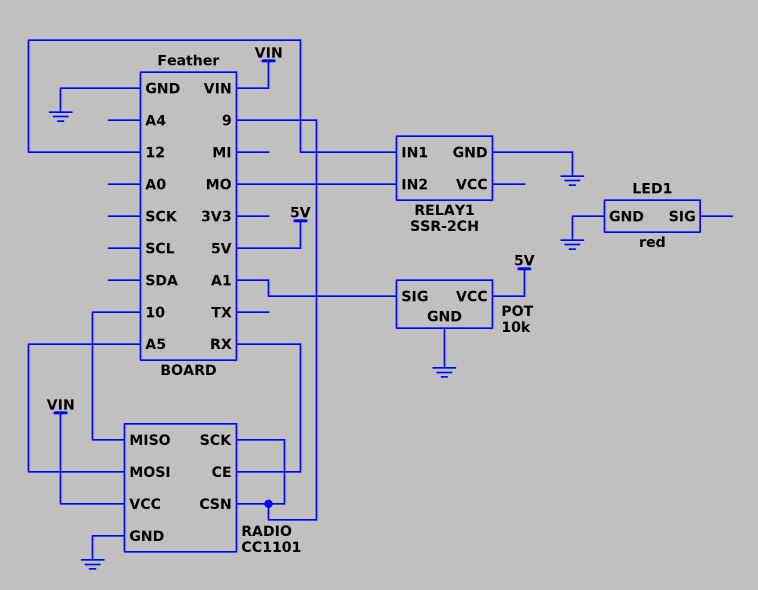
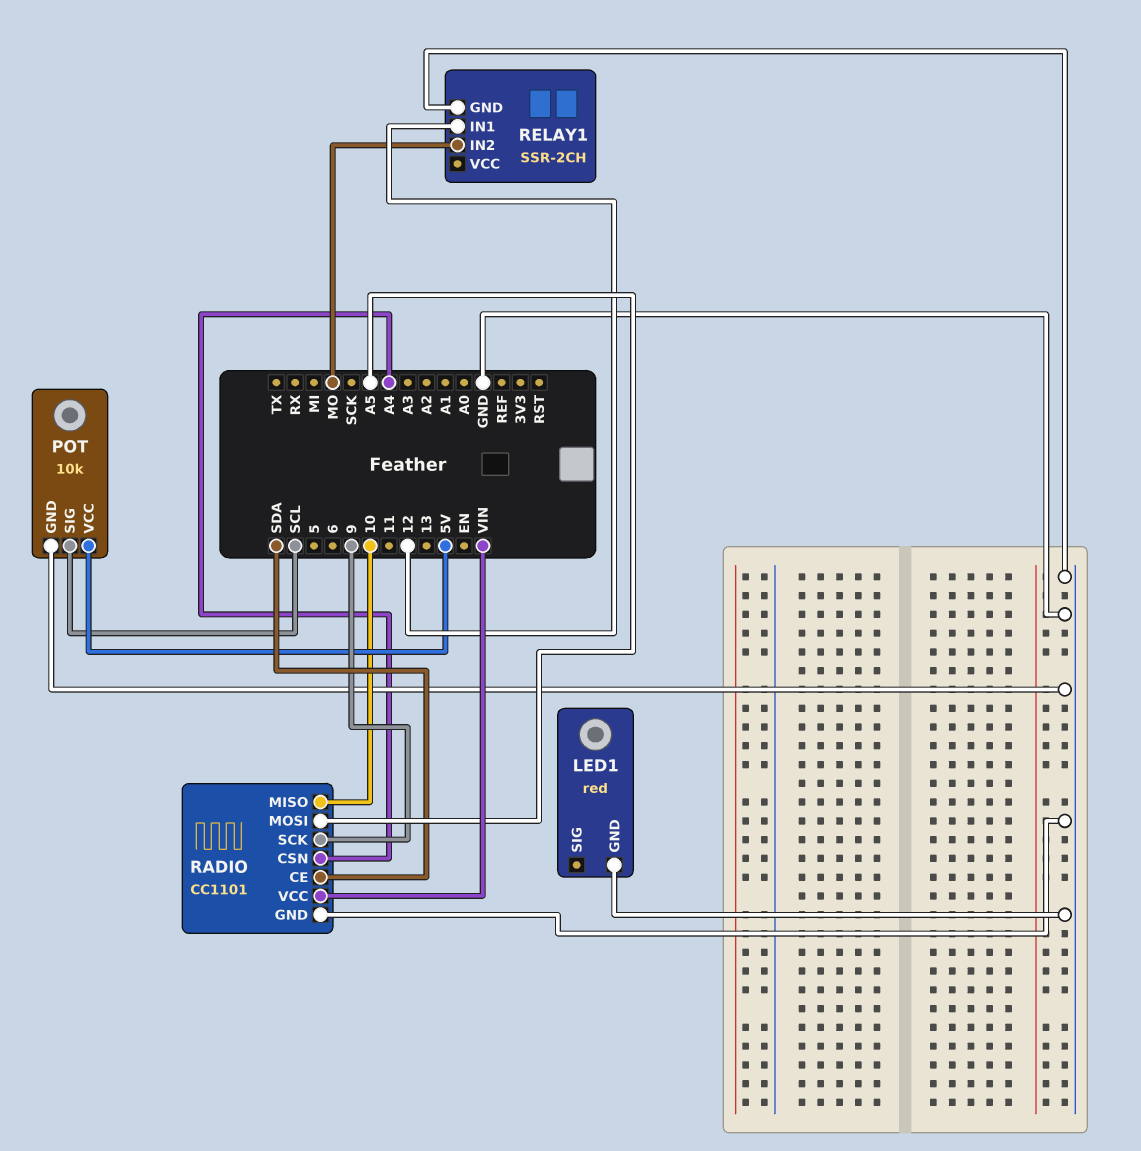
POT pin SIG: A1 -> SCL
RADIO pin CE: RX -> SDA
RADIO pin CSN: 9 -> A4

